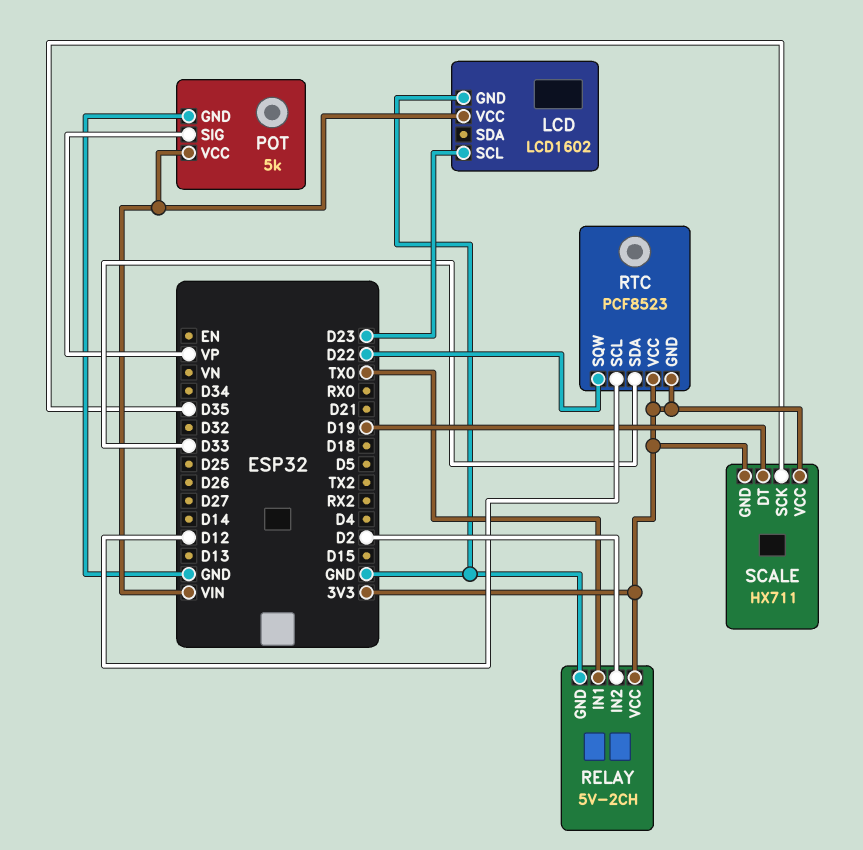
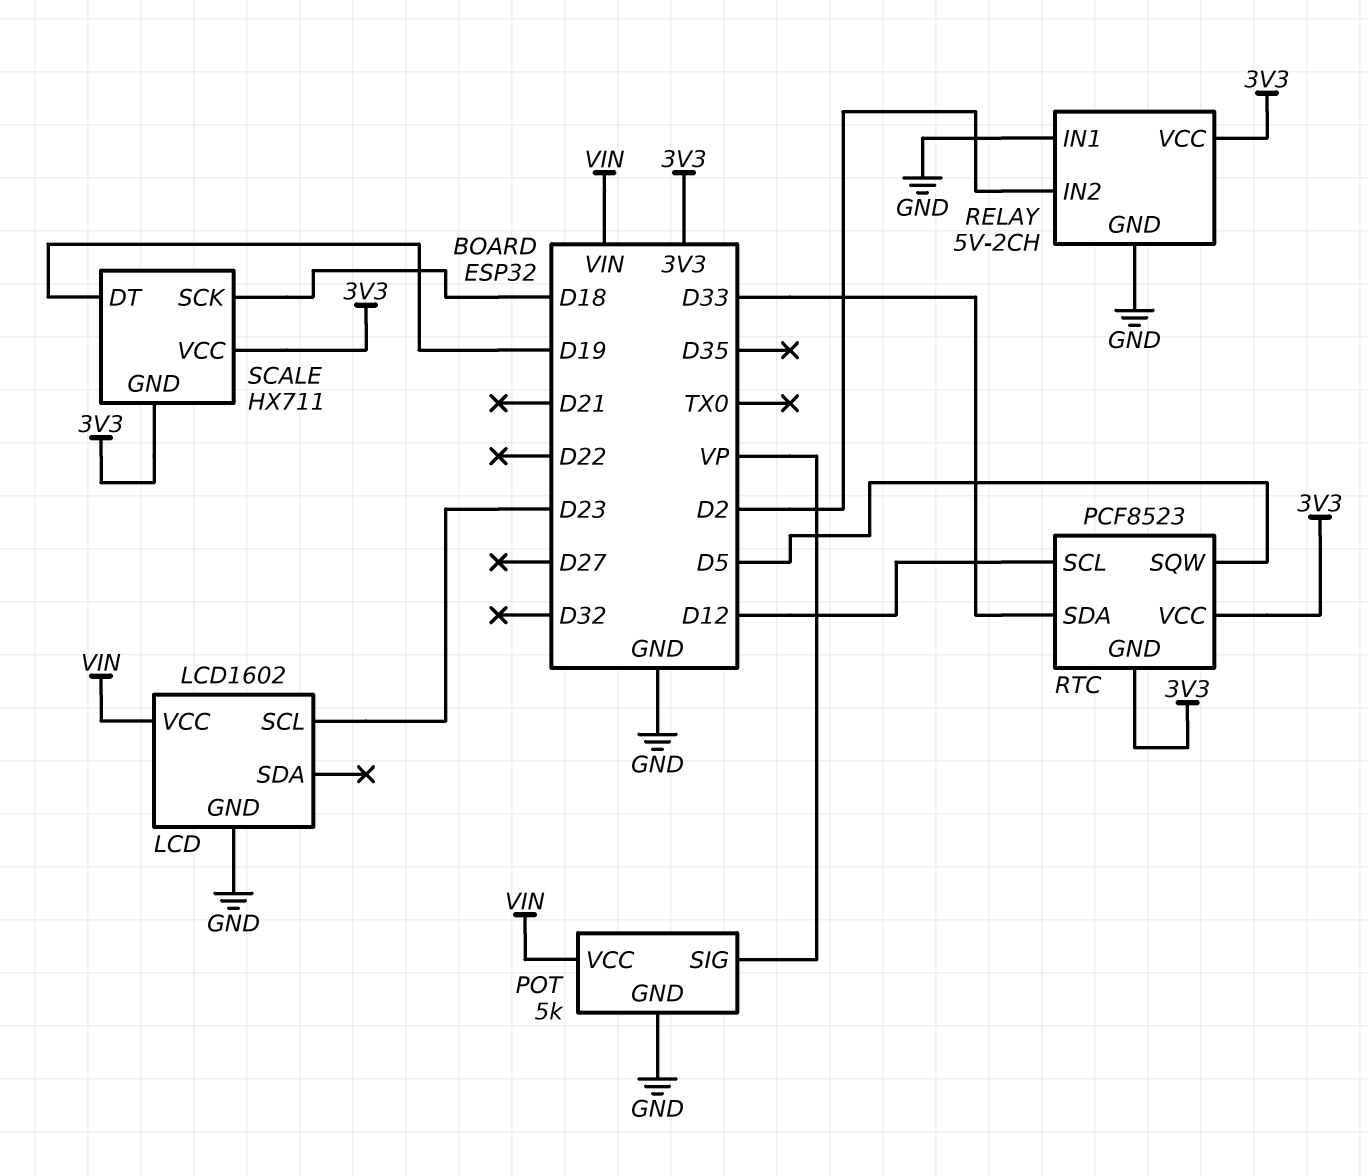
RELAY pin IN1: TX0 -> GND
RTC pin SQW: D22 -> D5
SCALE pin SCK: D35 -> D18

